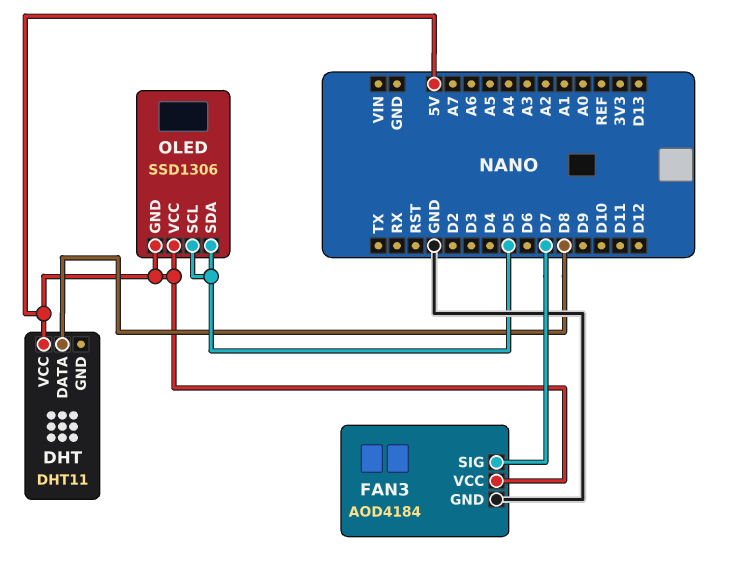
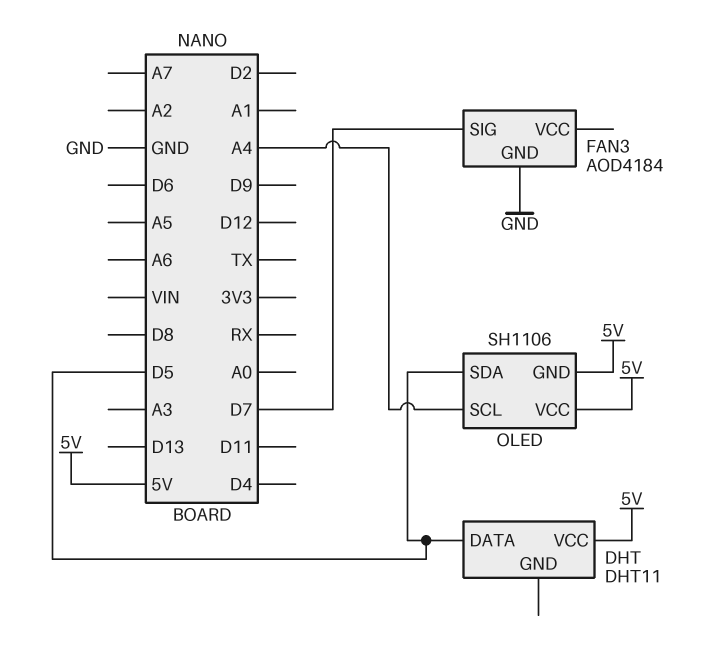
DHT pin DATA: D8 -> D5
FAN3 pin VCC: 5V -> none
OLED: SSD1306 -> SH1106
OLED pin SCL: D5 -> A4

